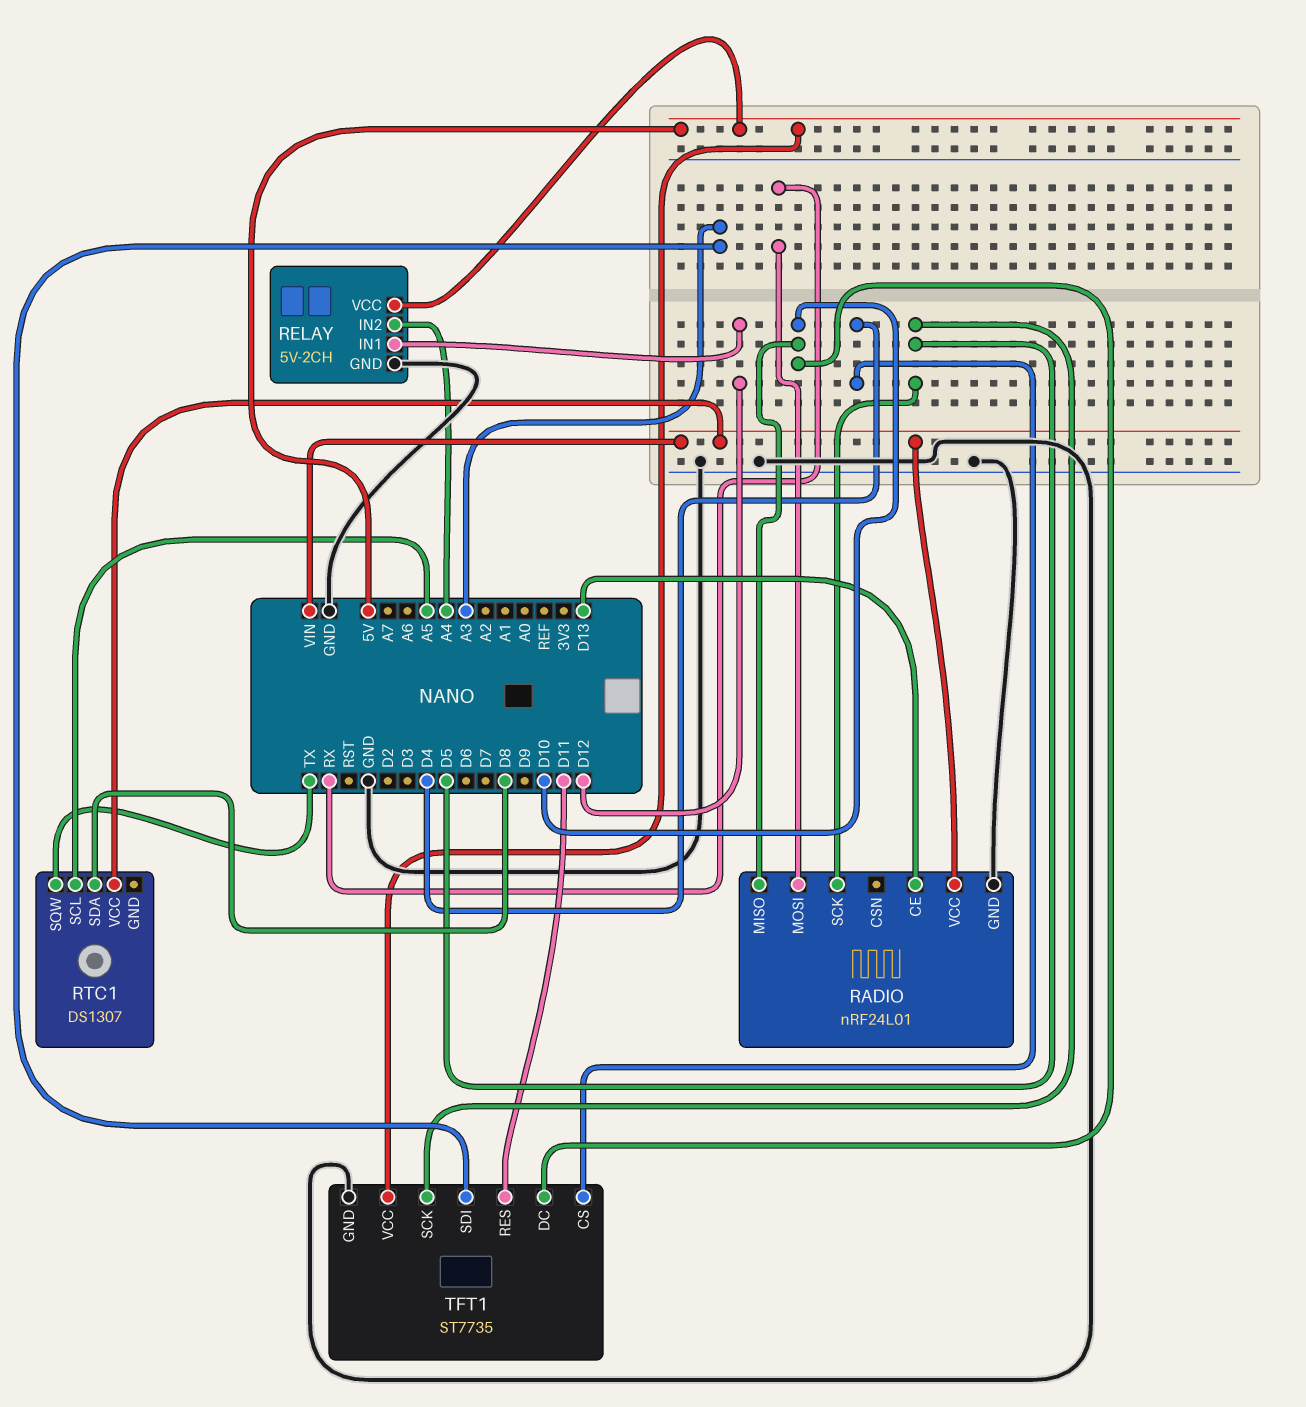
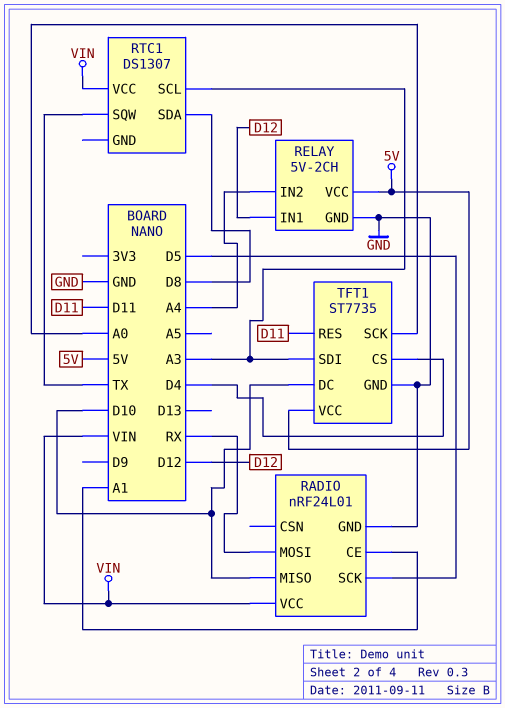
RADIO pin CE: D13 -> A1
RTC1 pin SCL: A5 -> A3
TFT1 pin SCK: D5 -> A0

